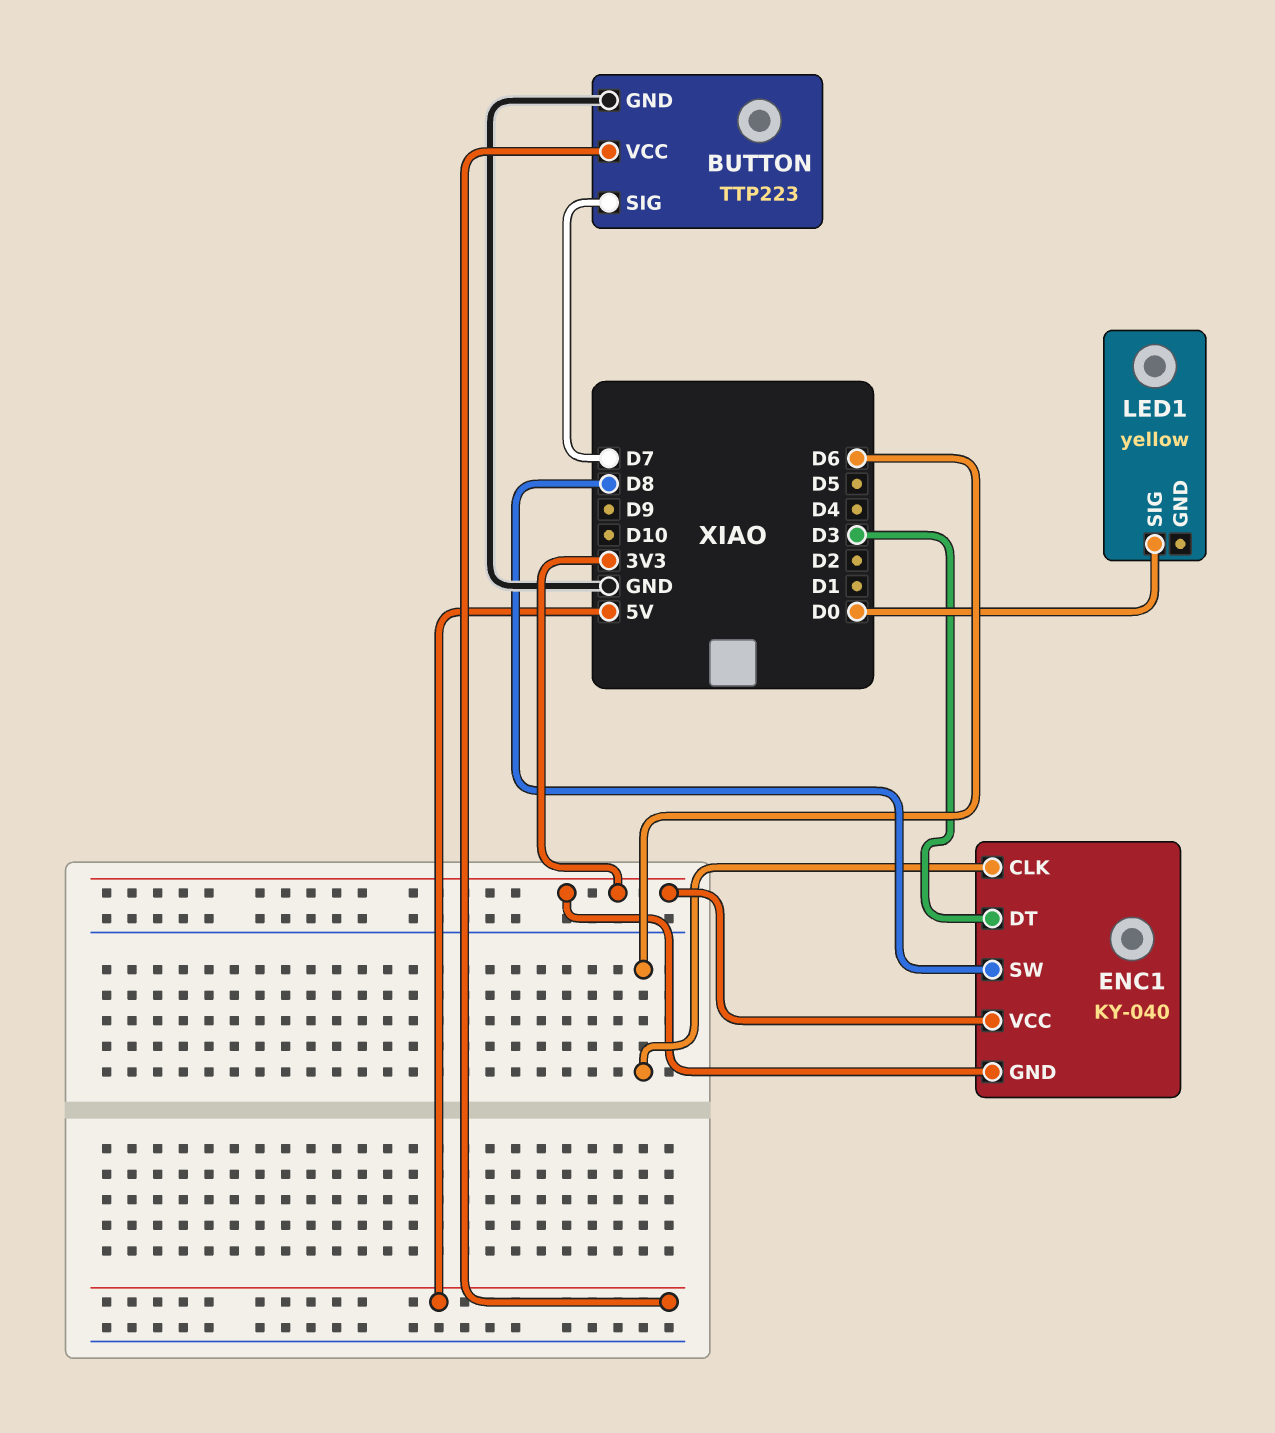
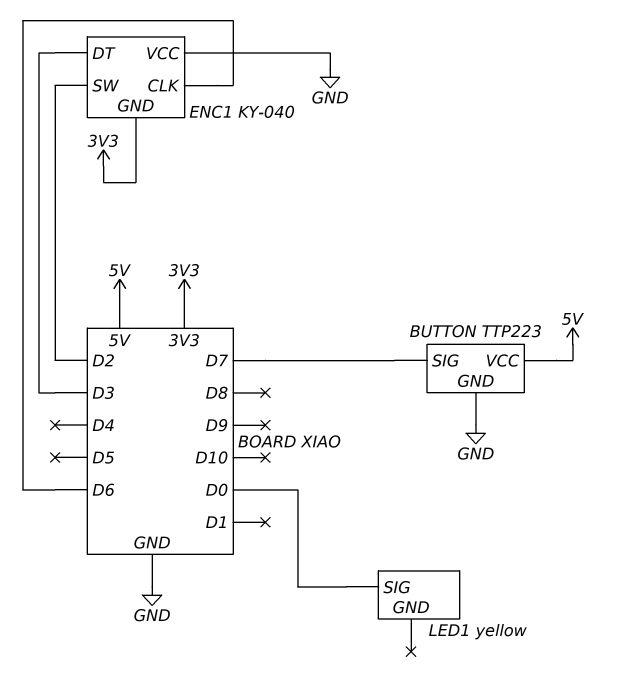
ENC1 pin SW: D8 -> D2
ENC1 pin VCC: 3V3 -> GND

